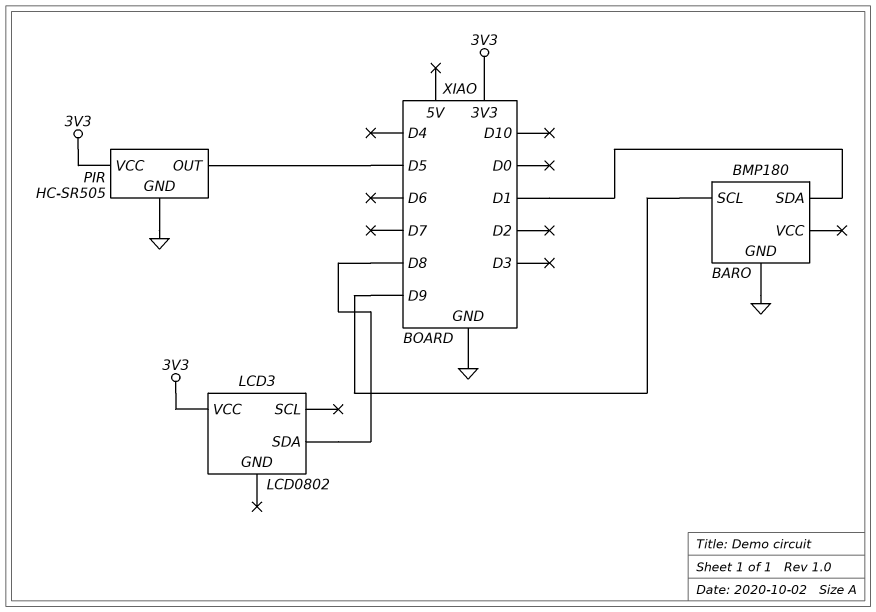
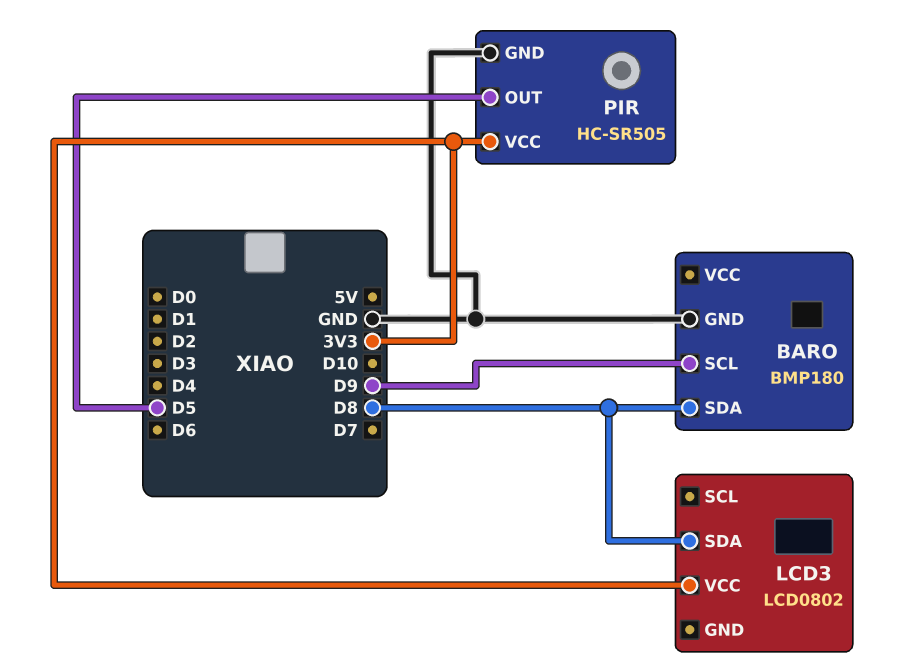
BARO pin SDA: D1 -> D8

